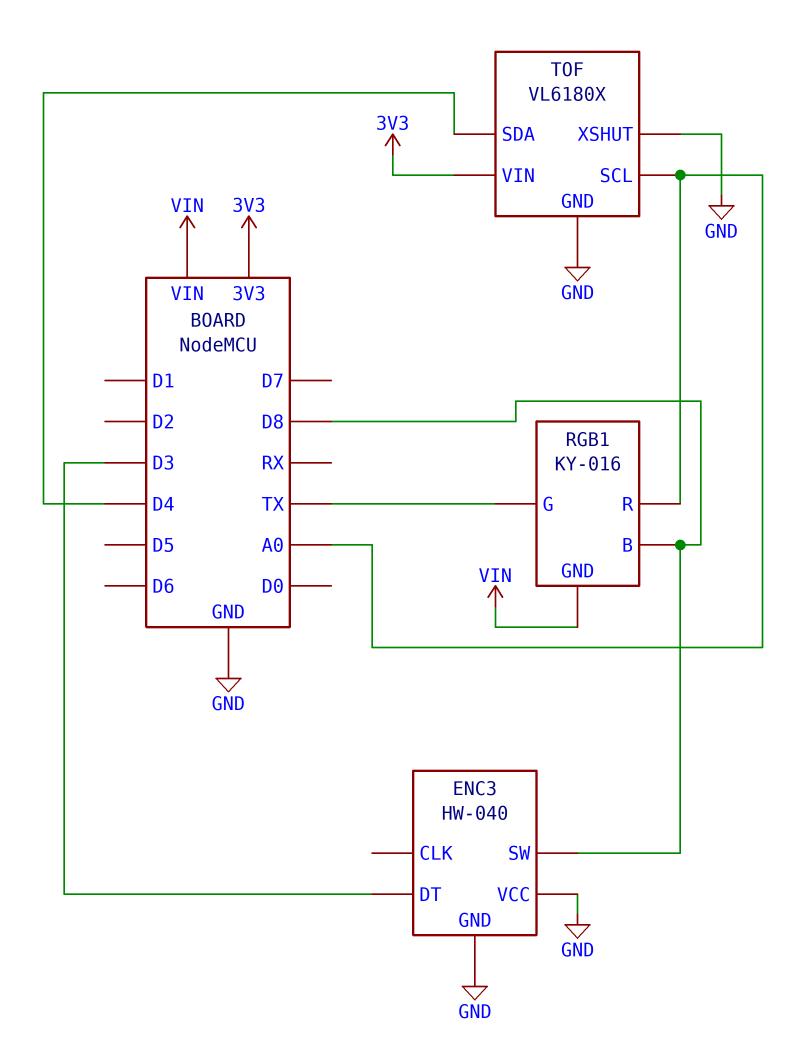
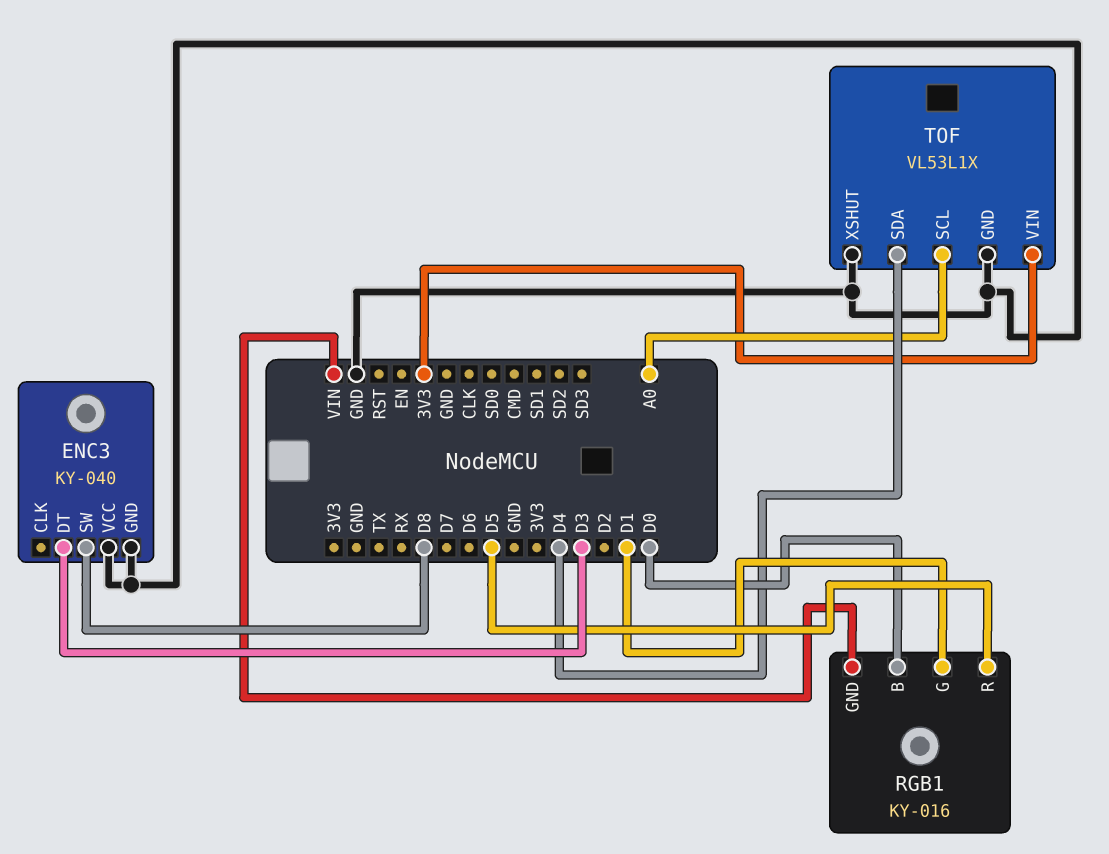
ENC3: HW-040 -> KY-040
RGB1 pin B: D8 -> D0
RGB1 pin G: TX -> D1
RGB1 pin R: A0 -> D5
TOF: VL6180X -> VL53L1X

